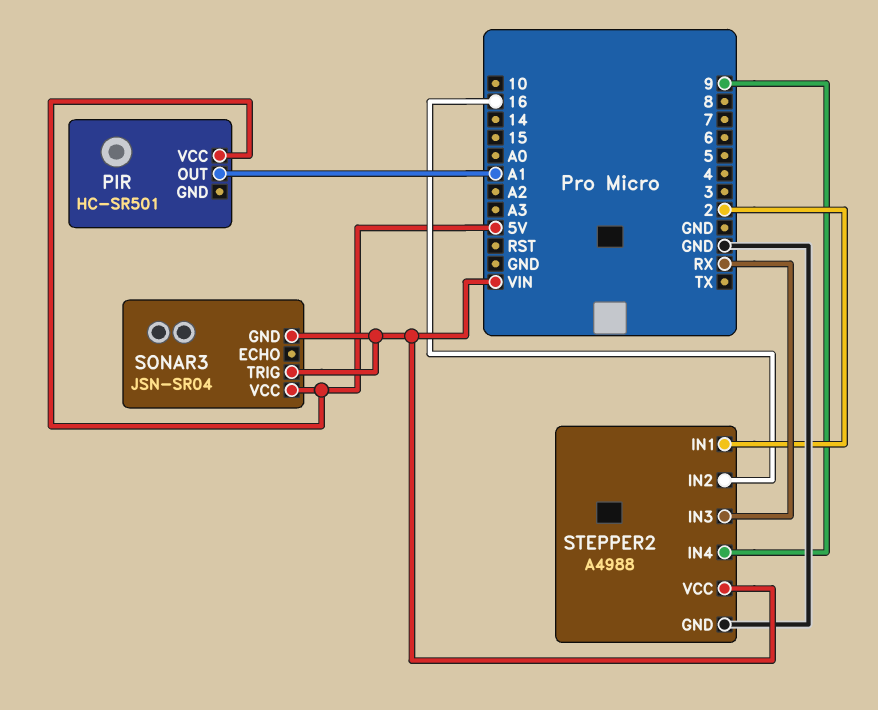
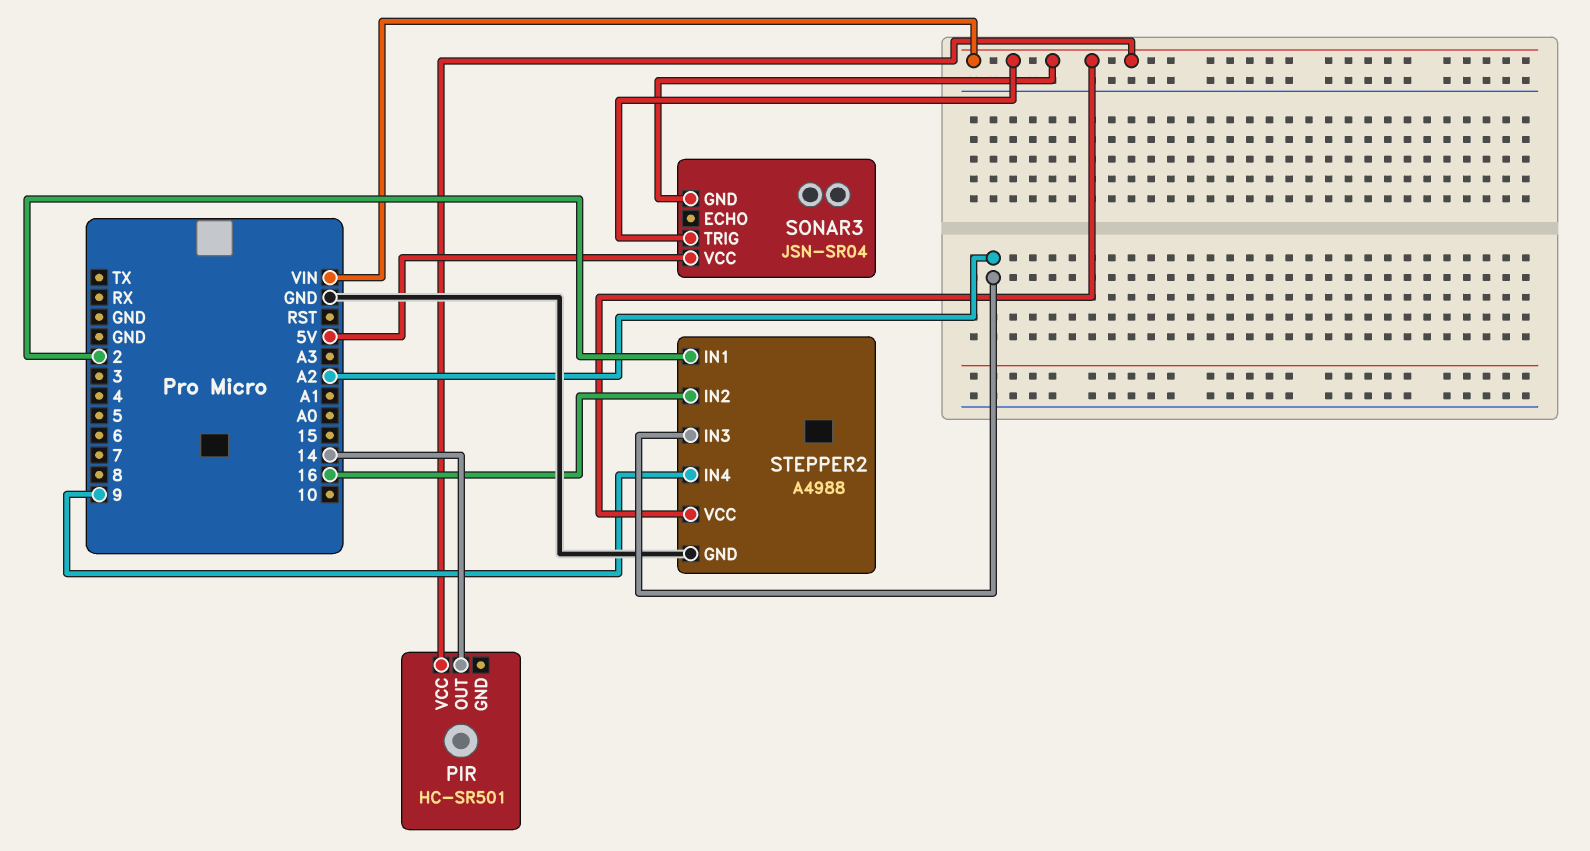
PIR pin OUT: A1 -> 14
PIR pin VCC: 5V -> VIN
STEPPER2 pin IN3: RX -> A2

